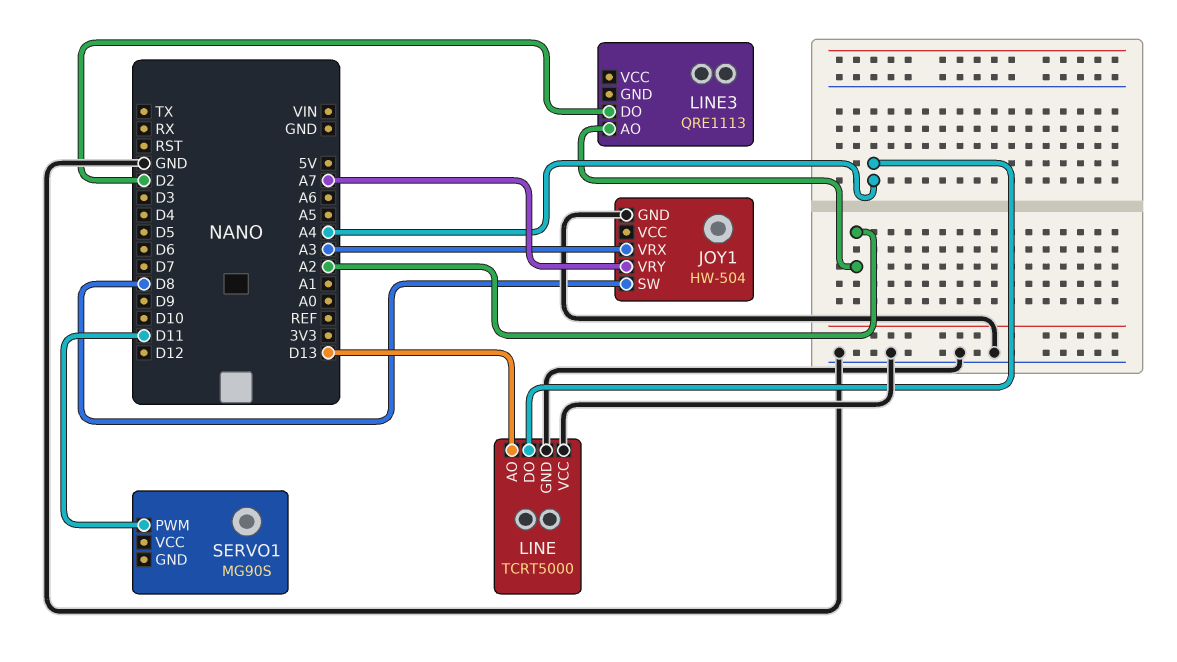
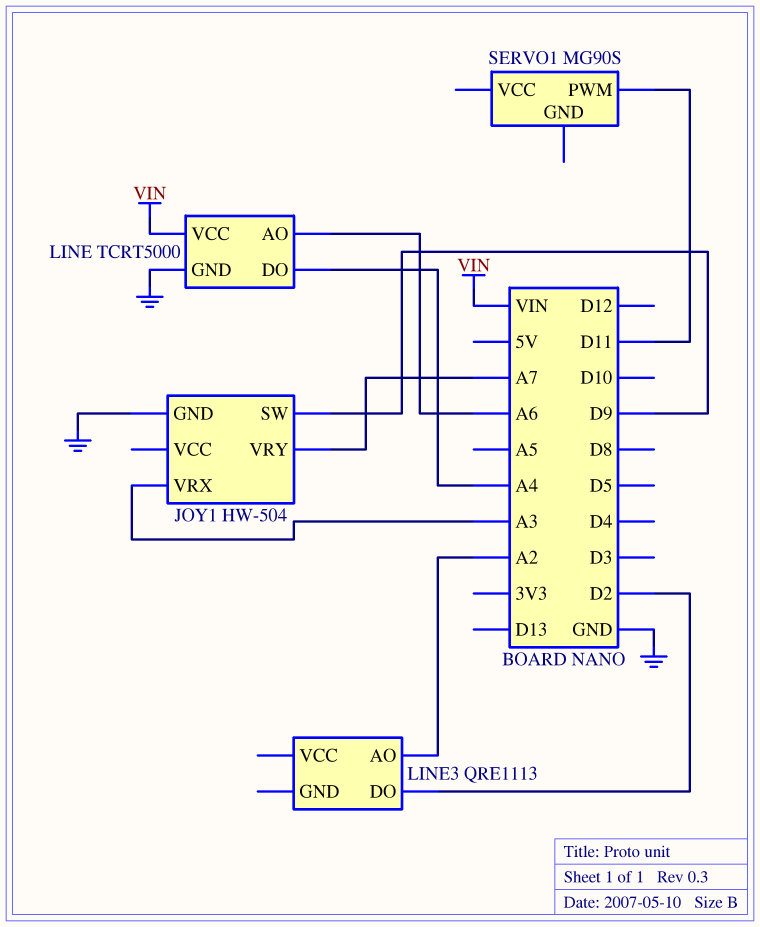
JOY1 pin SW: D8 -> D9
LINE pin AO: D13 -> A6
LINE pin VCC: GND -> VIN

